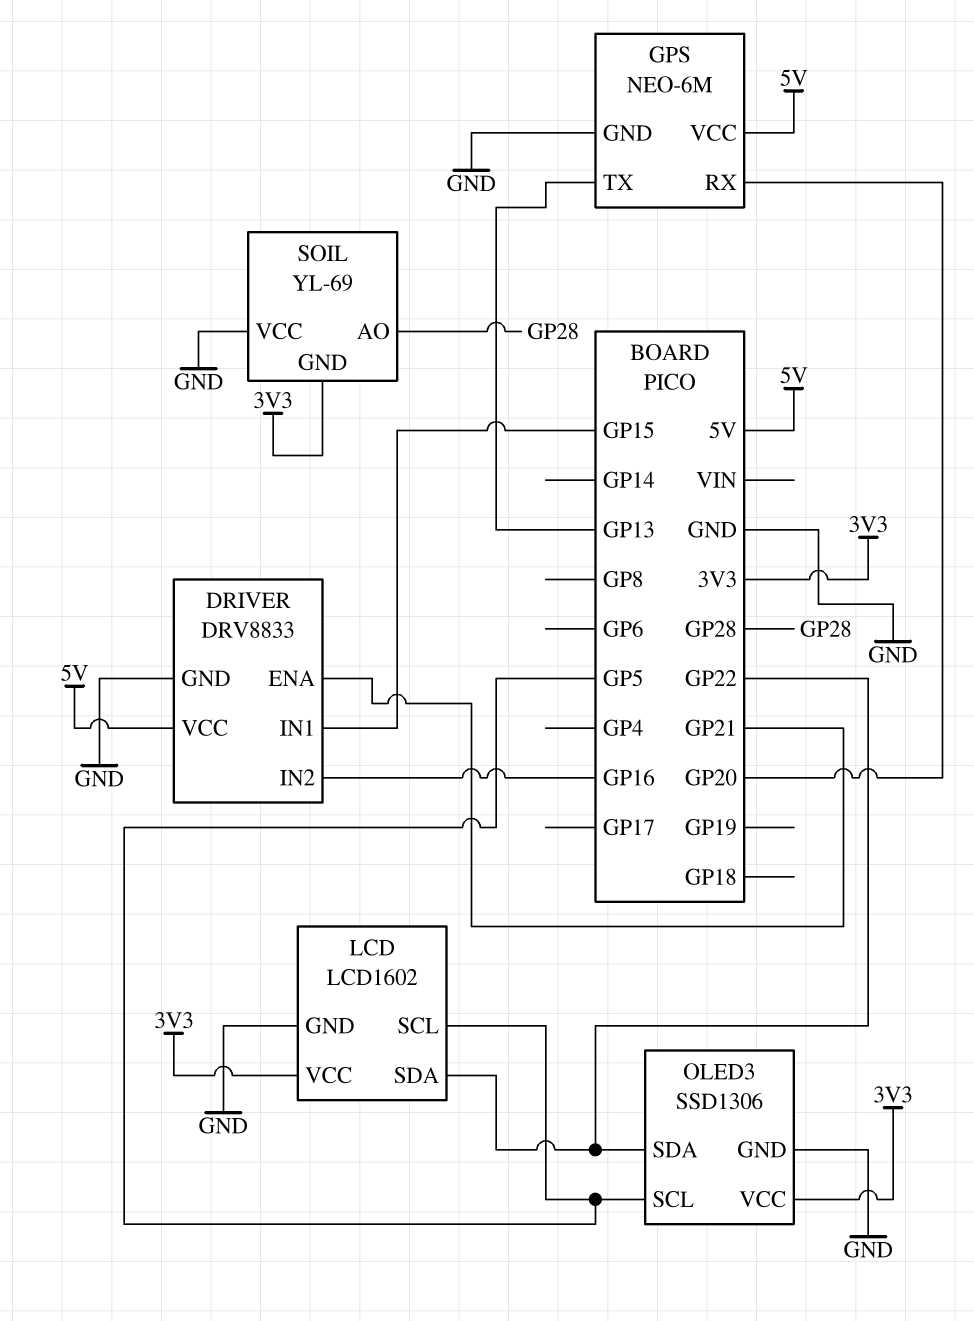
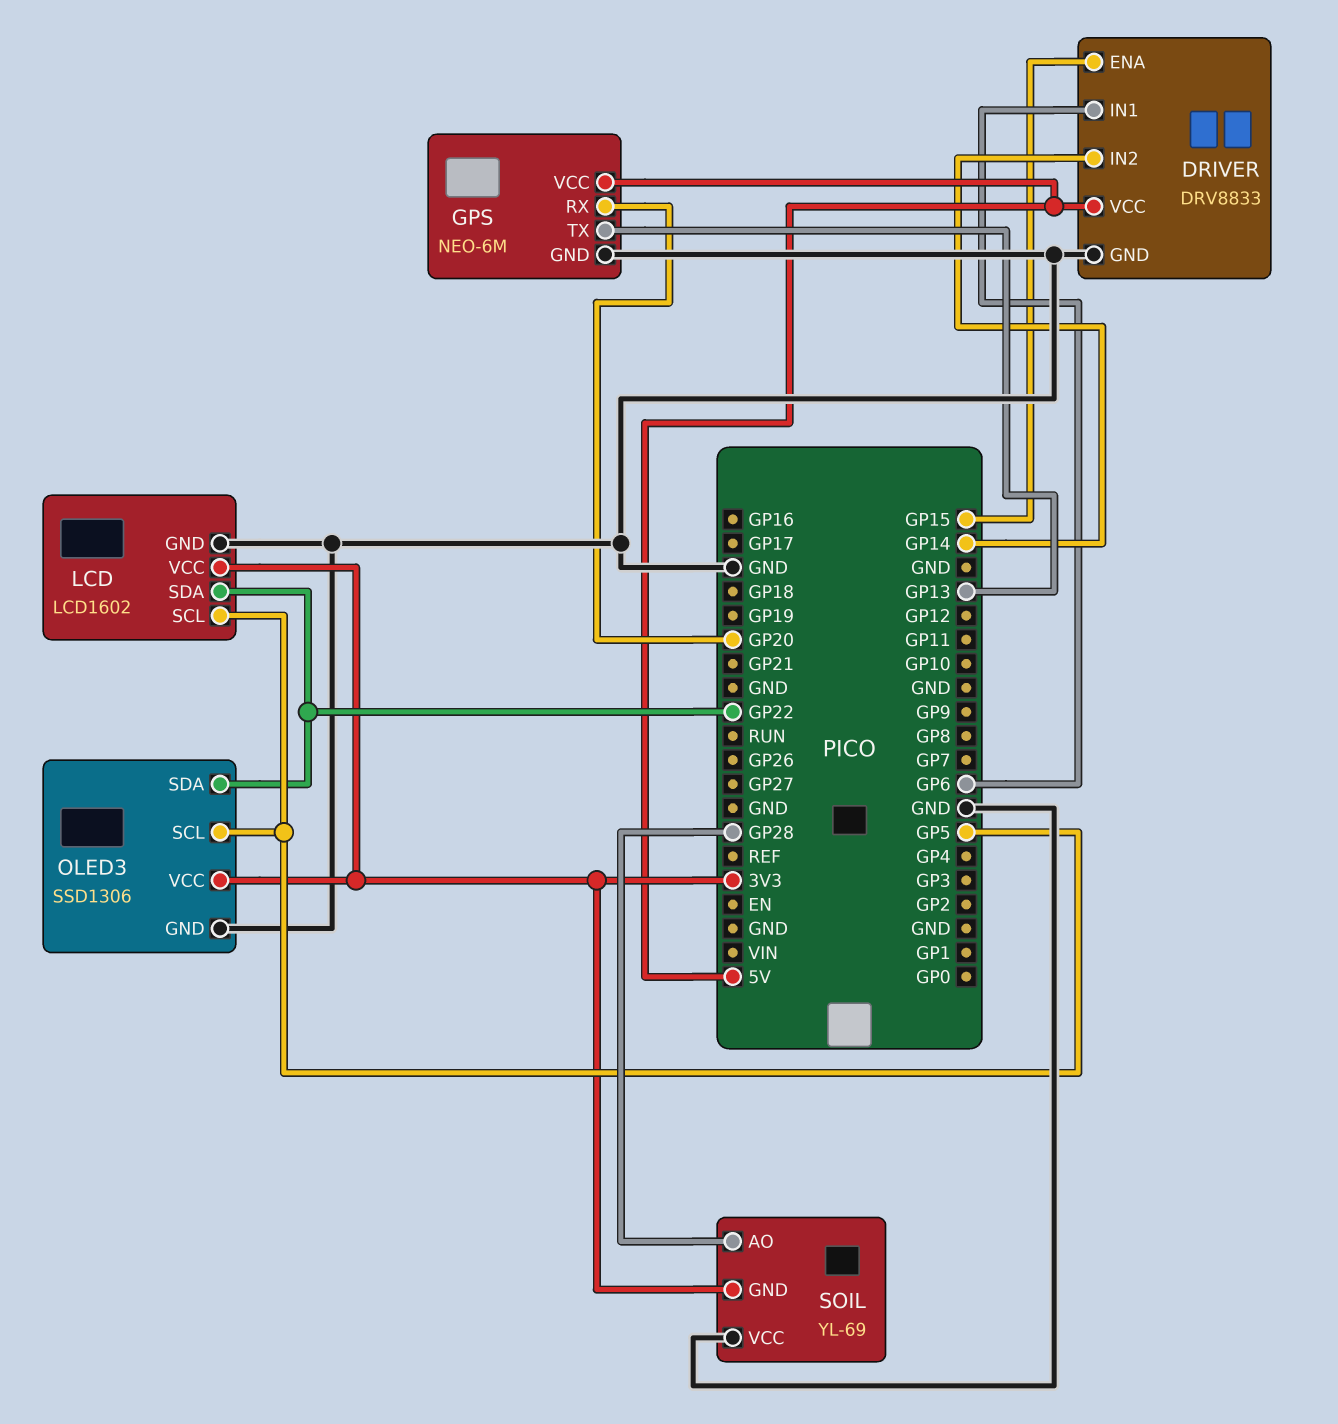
DRIVER pin ENA: GP21 -> GP15
DRIVER pin IN1: GP15 -> GP6
DRIVER pin IN2: GP16 -> GP14

